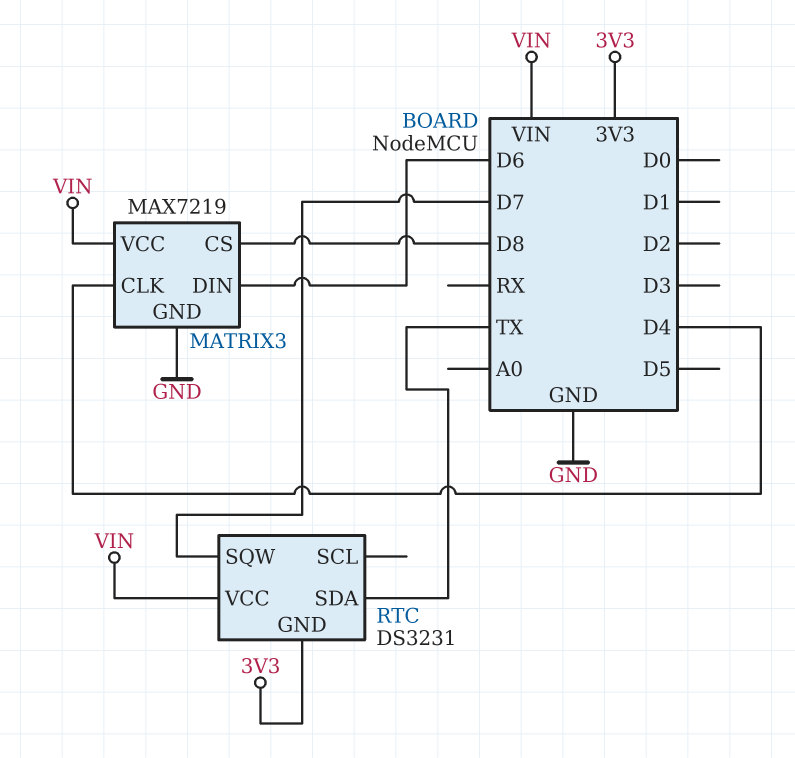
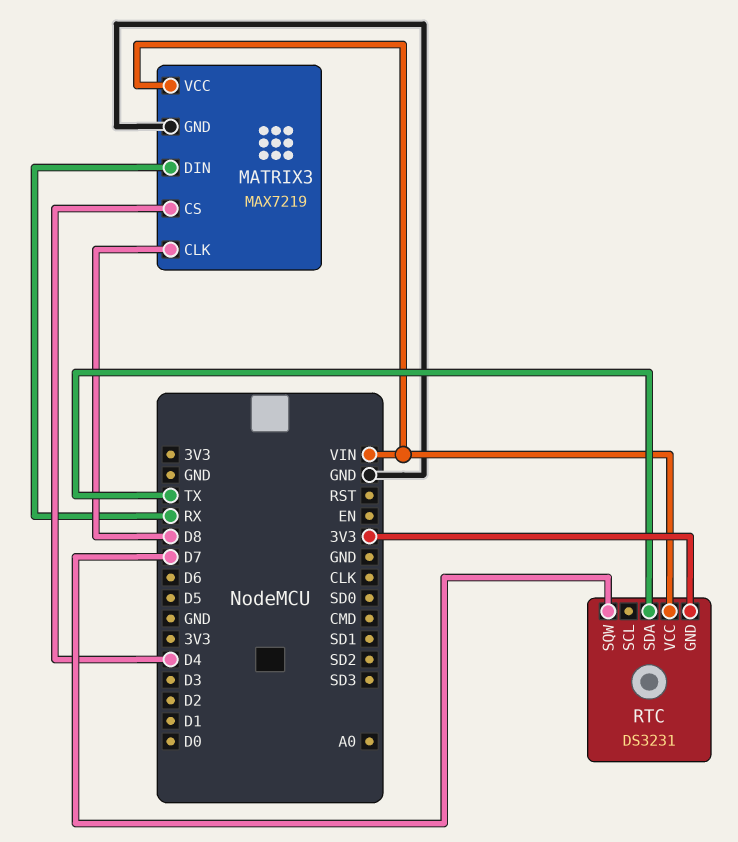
MATRIX3 pin CLK: D4 -> D8
MATRIX3 pin CS: D8 -> D4
MATRIX3 pin DIN: D6 -> RX

